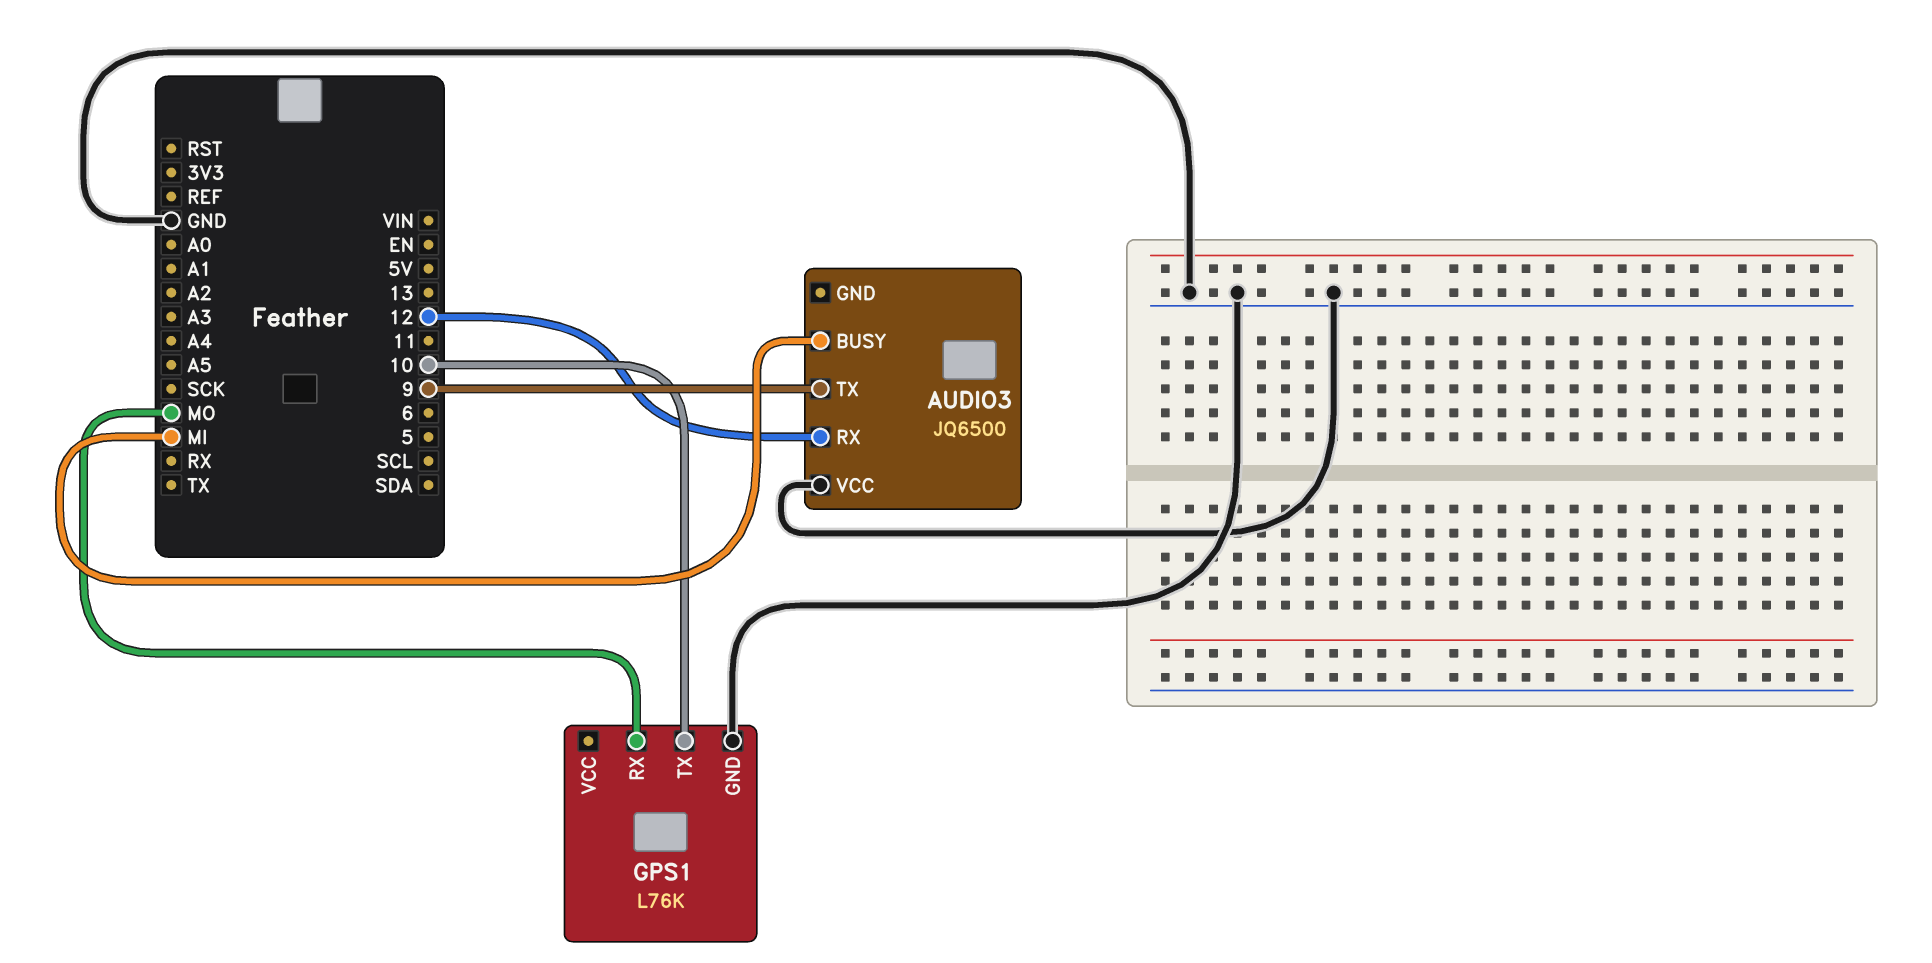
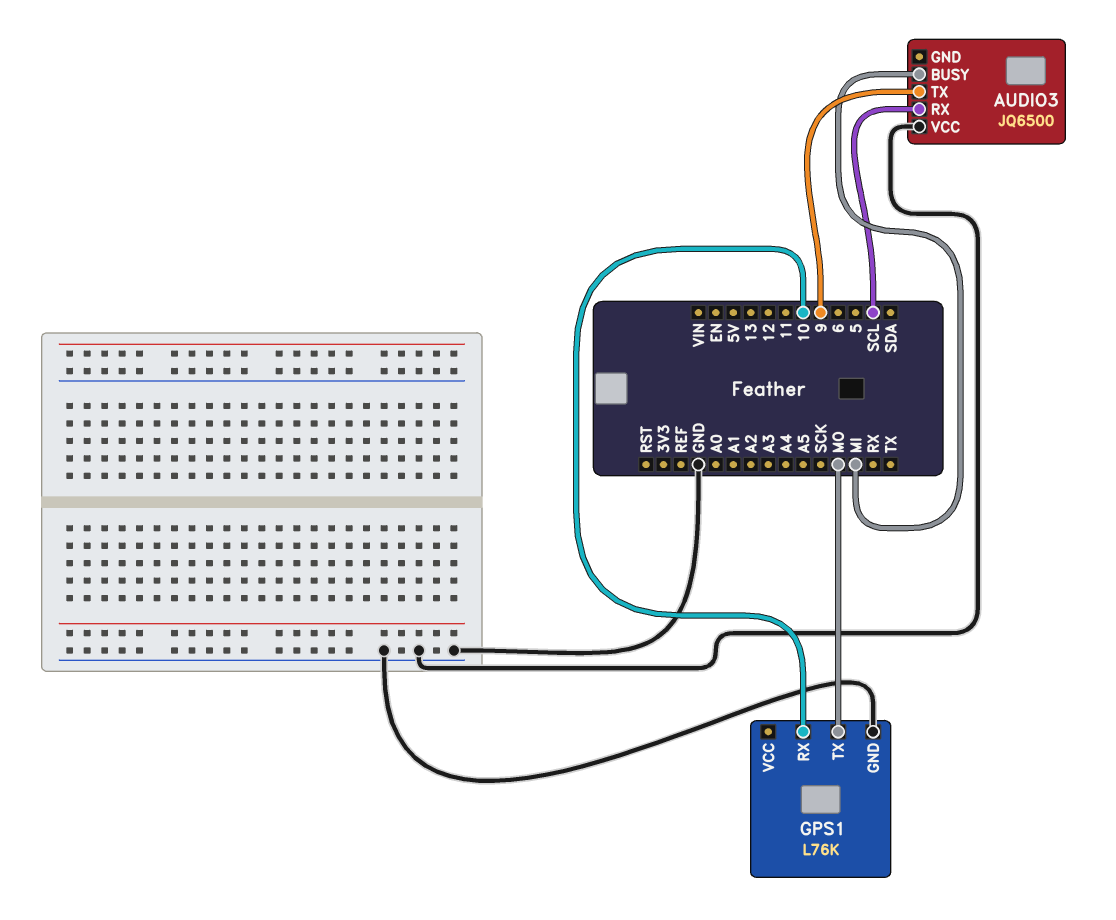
AUDIO3 pin RX: 12 -> SCL
GPS1 pin RX: MO -> 10
GPS1 pin TX: 10 -> MO

